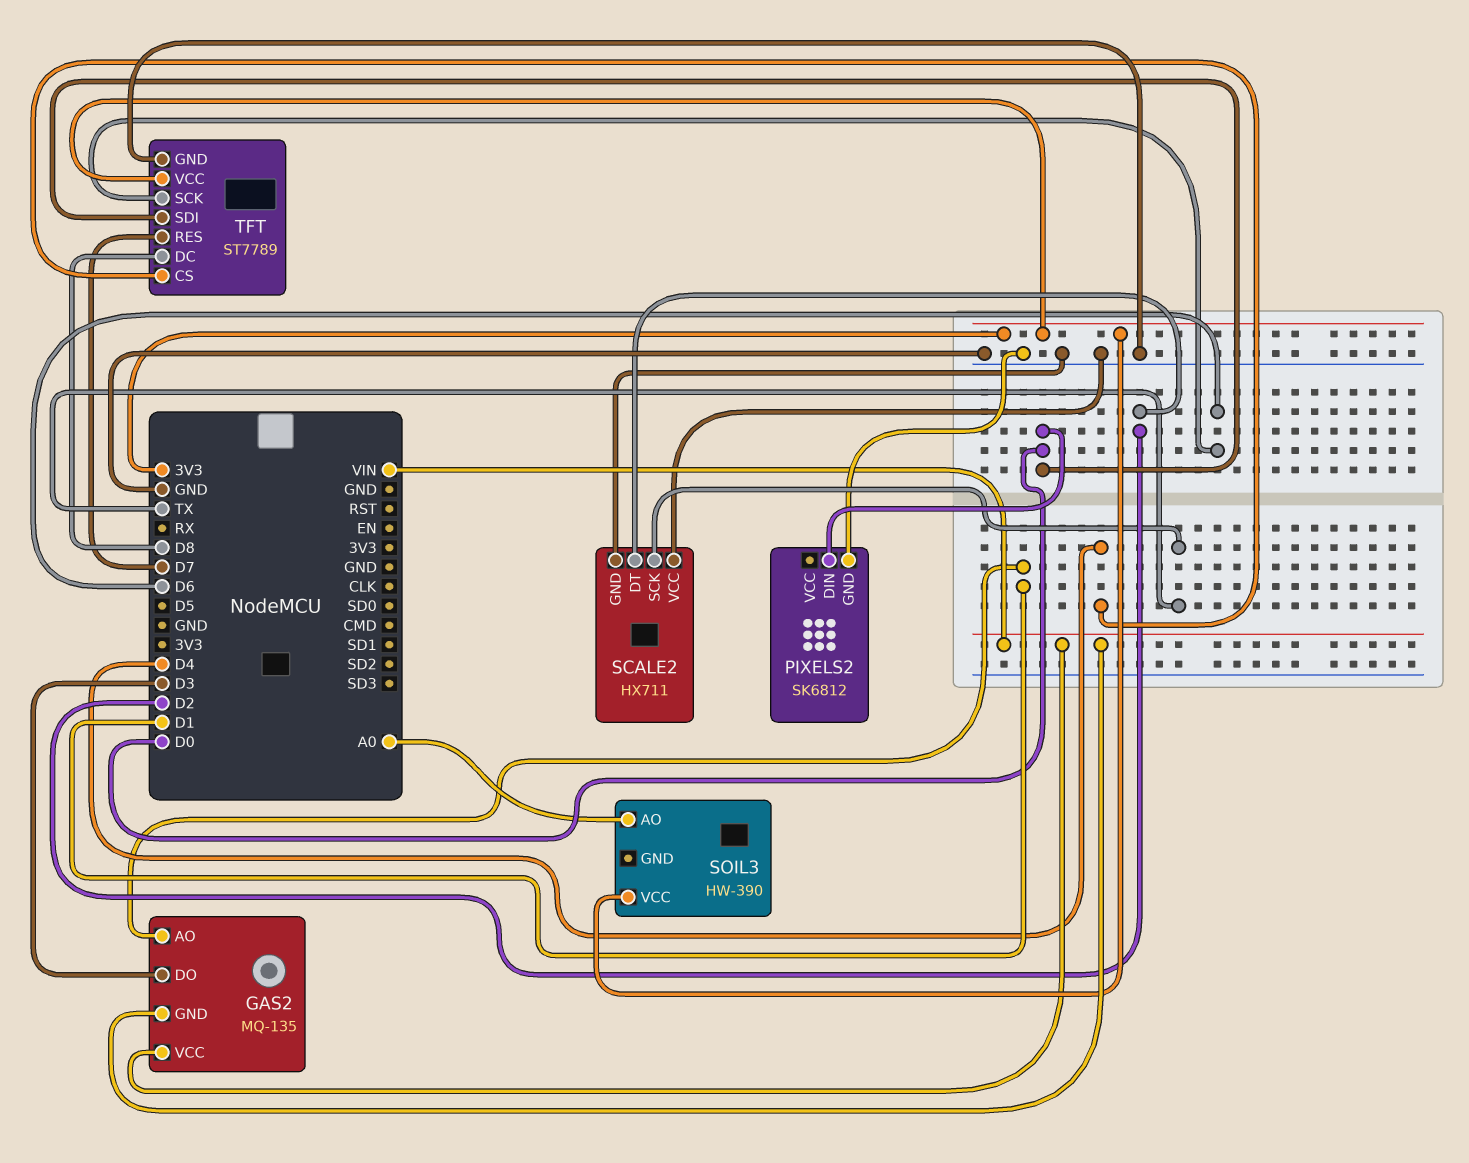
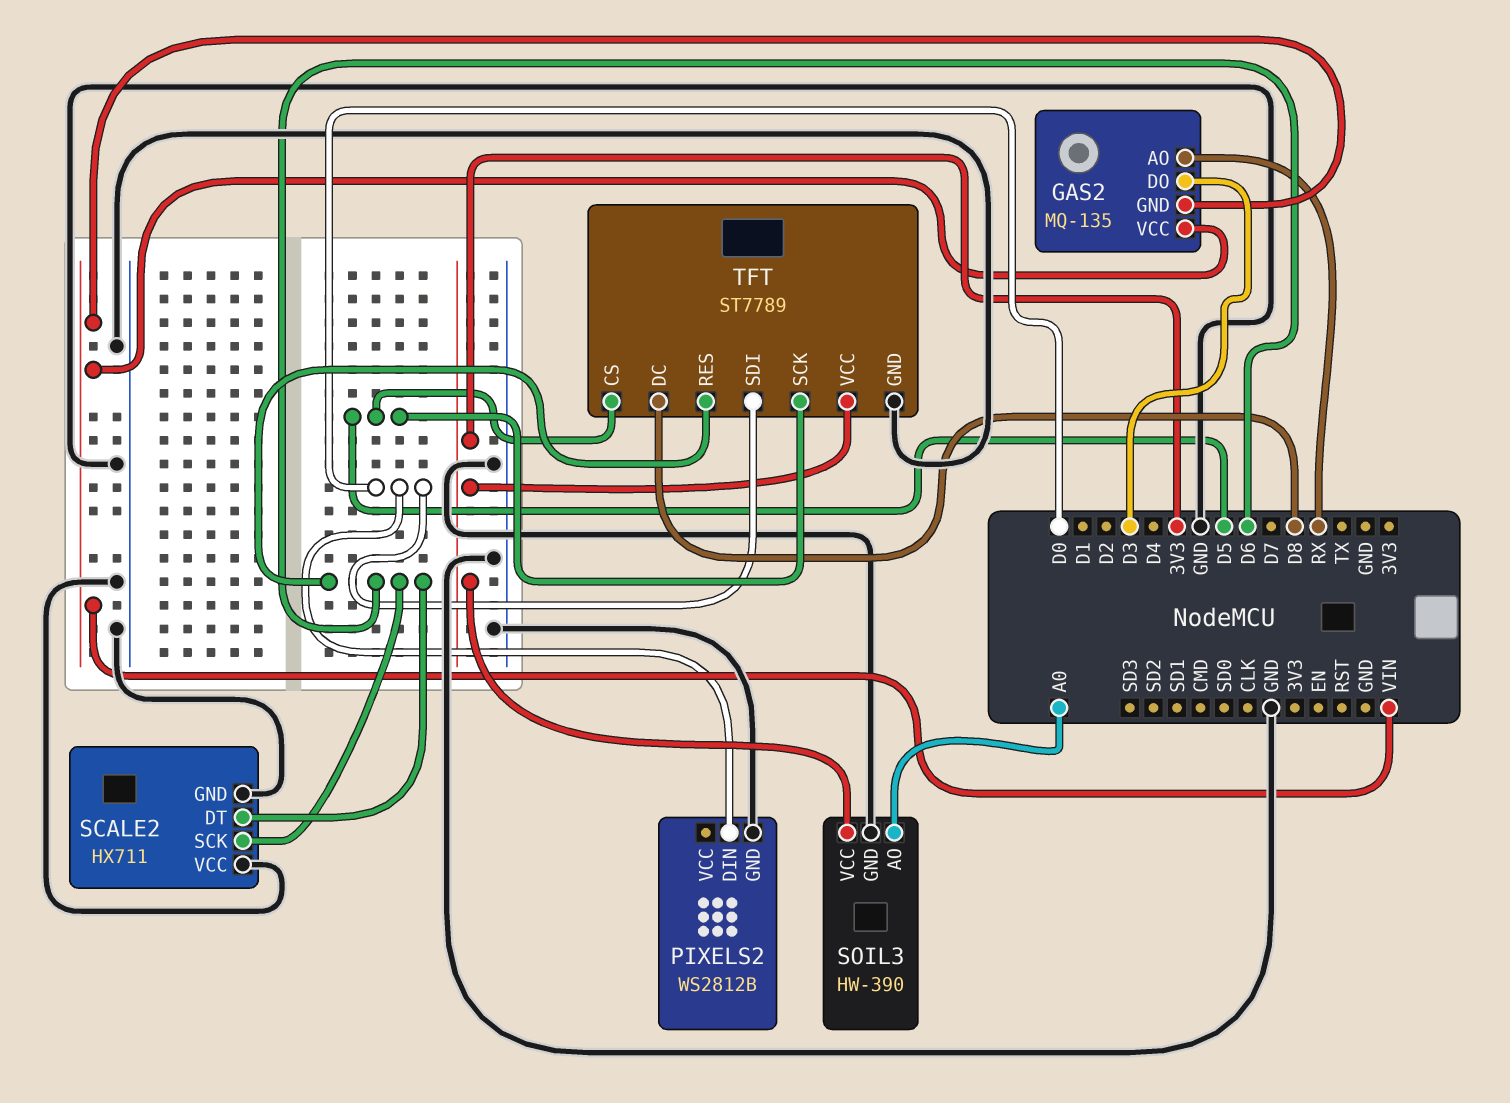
GAS2 pin AO: D1 -> RX
PIXELS2: SK6812 -> WS2812B
SCALE2 pin DT: D2 -> D6
SCALE2 pin SCK: TX -> D6
SOIL3 pin GND: none -> GND
TFT pin CS: D4 -> D5
TFT pin RES: D7 -> D6
TFT pin SCK: D6 -> D5

